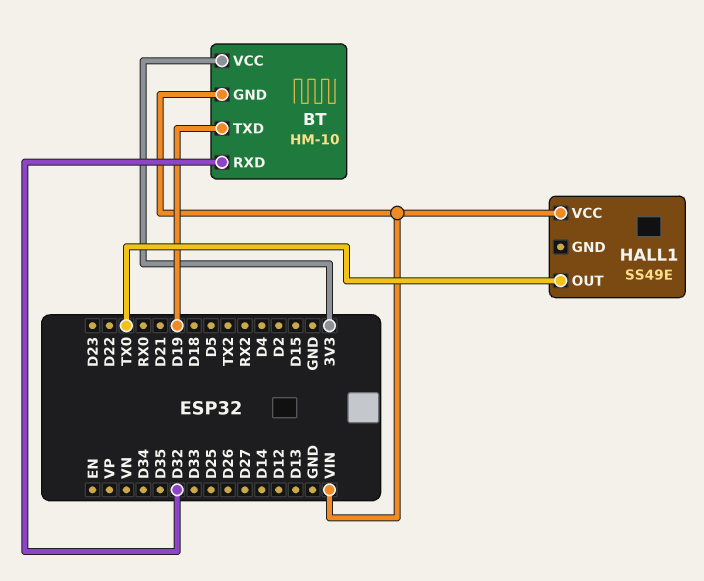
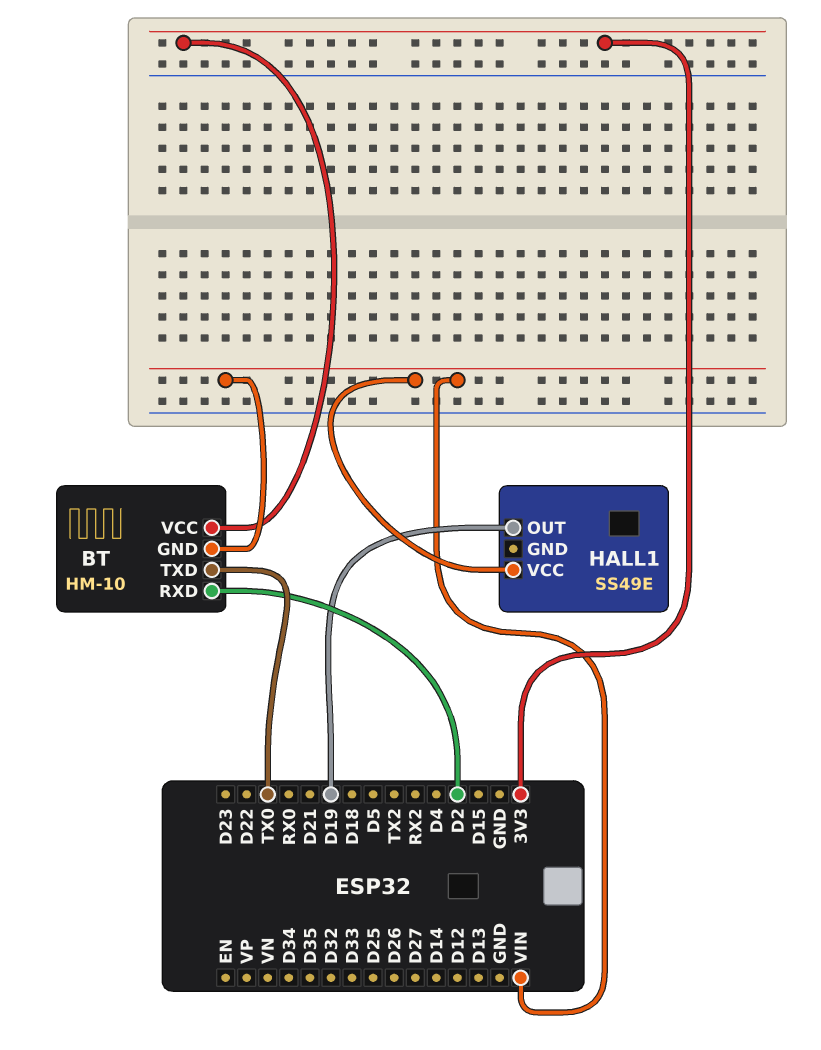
BT pin RXD: D32 -> D2
BT pin TXD: D19 -> TX0
HALL1 pin OUT: TX0 -> D19

